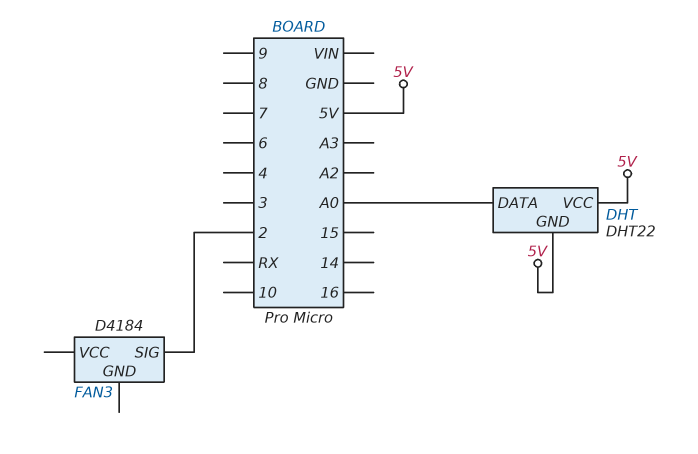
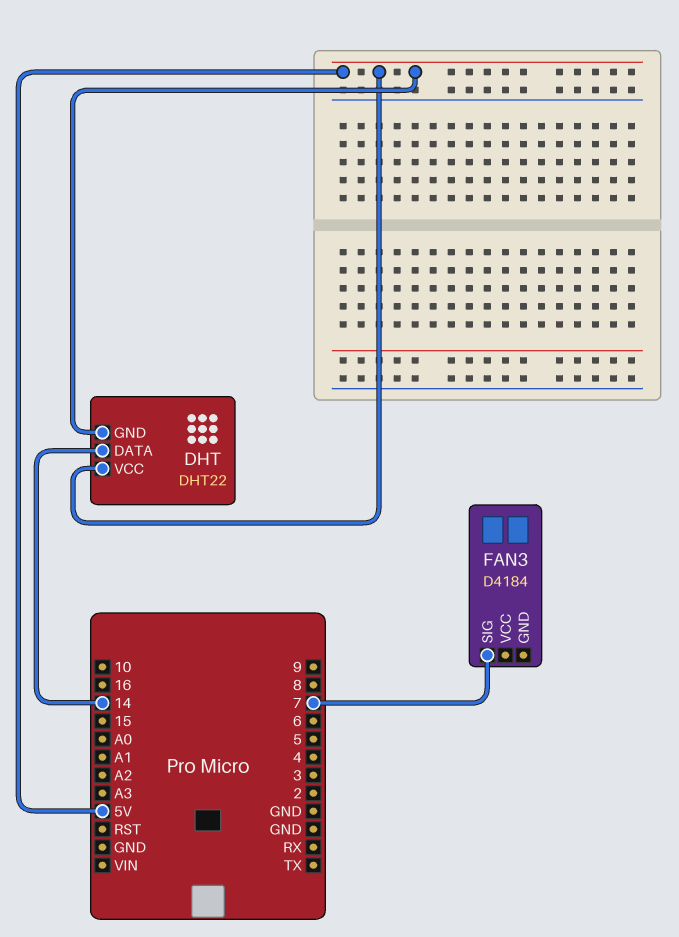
DHT pin DATA: A0 -> 14
FAN3 pin SIG: 2 -> 7

